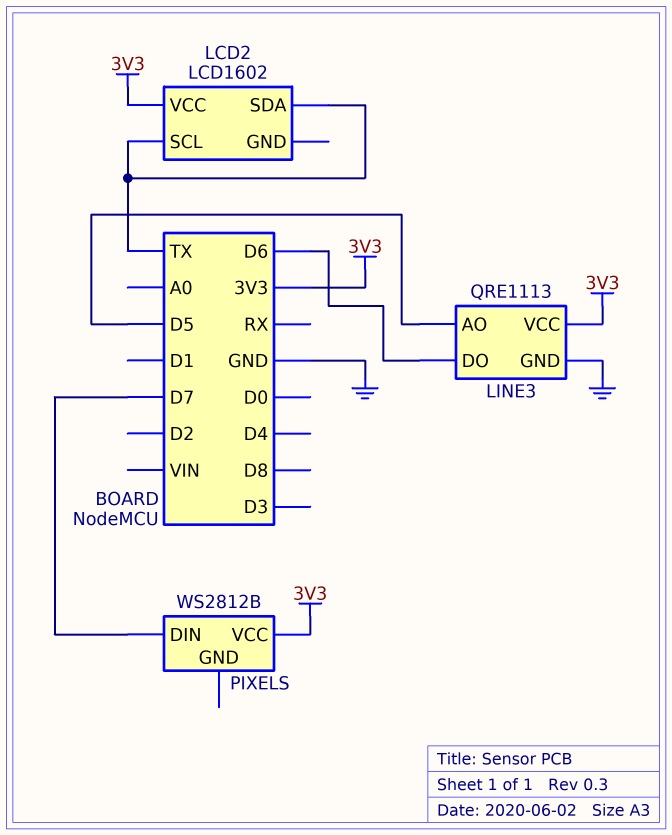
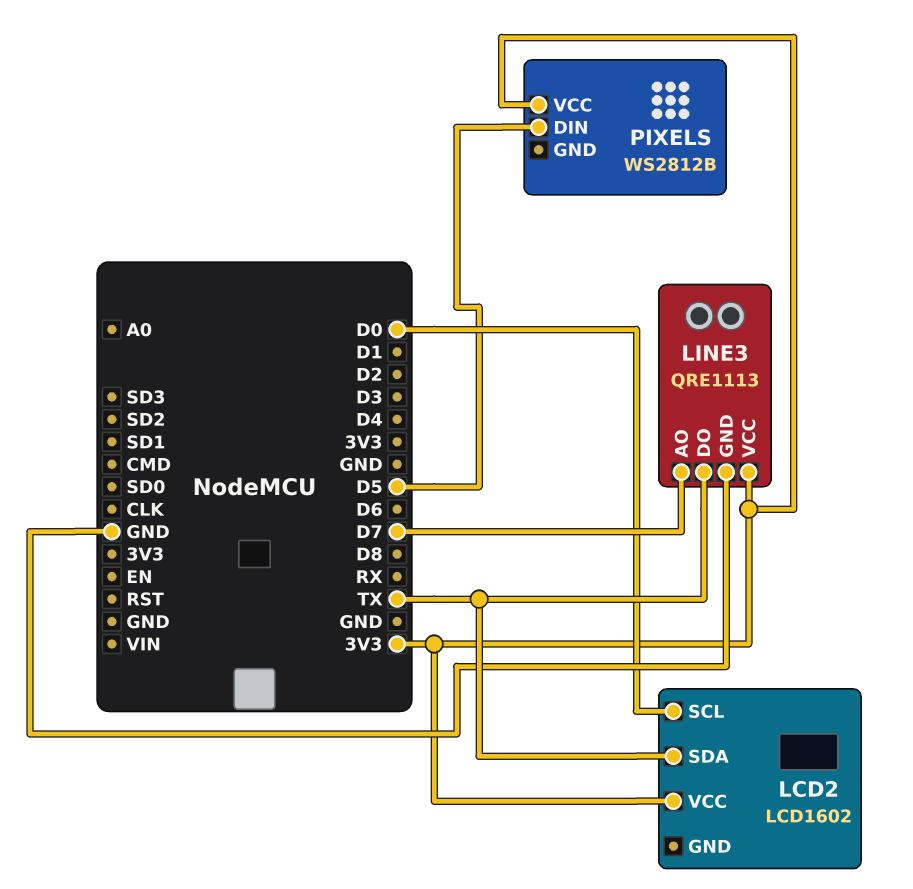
LCD2 pin SCL: TX -> D0
LINE3 pin AO: D5 -> D7
LINE3 pin DO: D6 -> TX
PIXELS pin DIN: D7 -> D5

